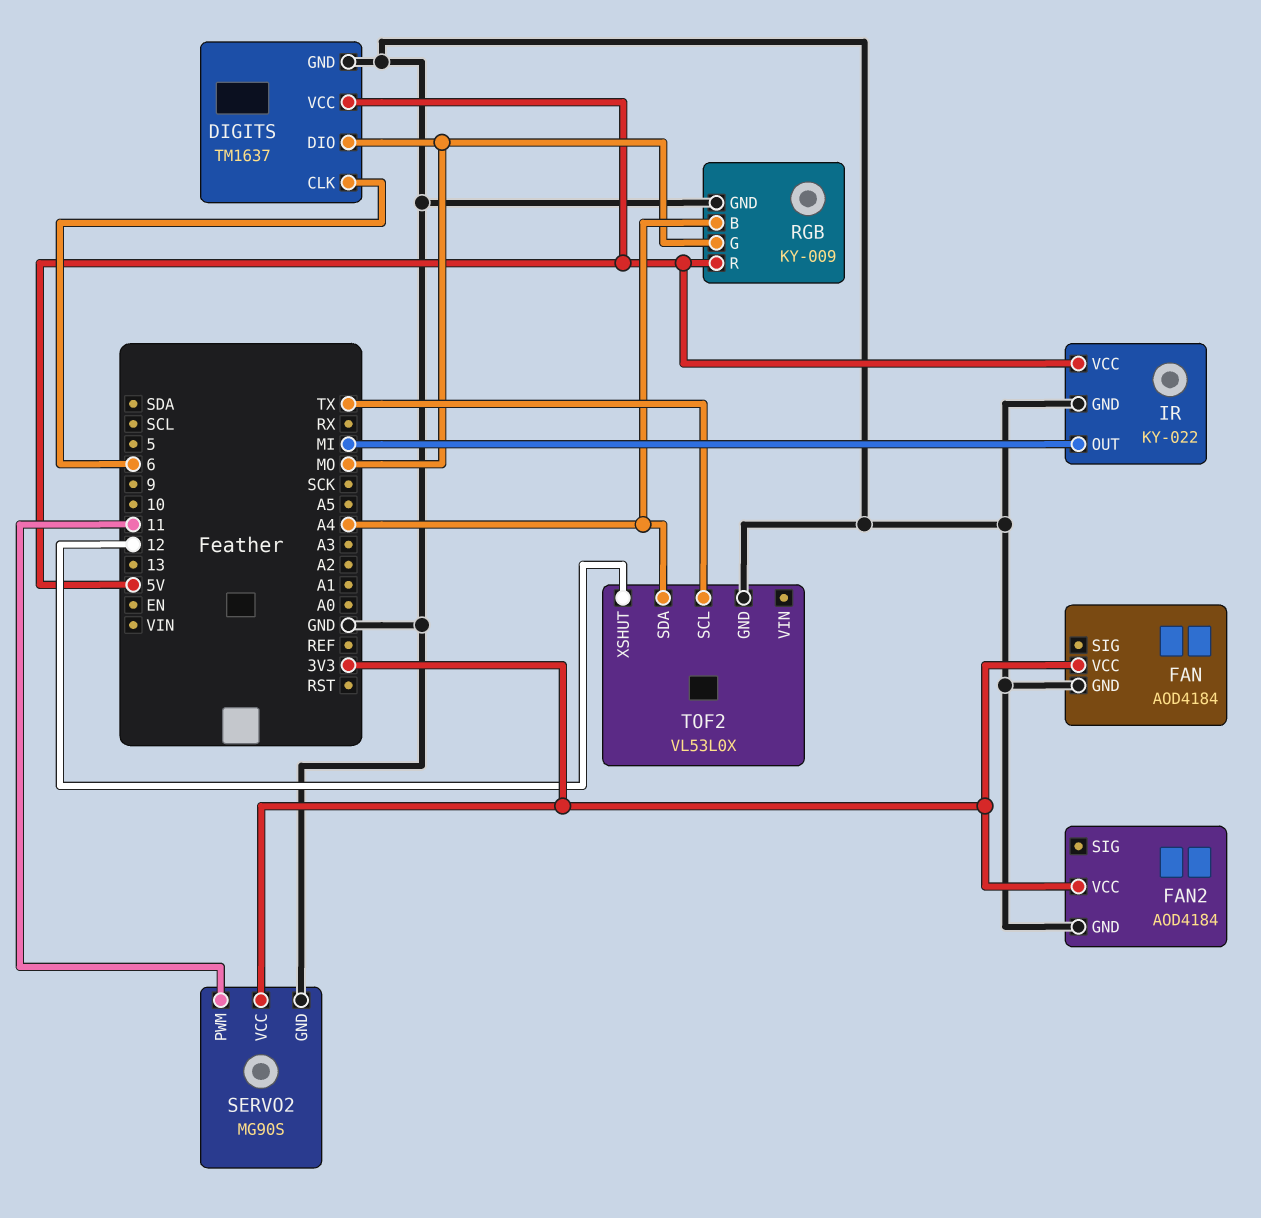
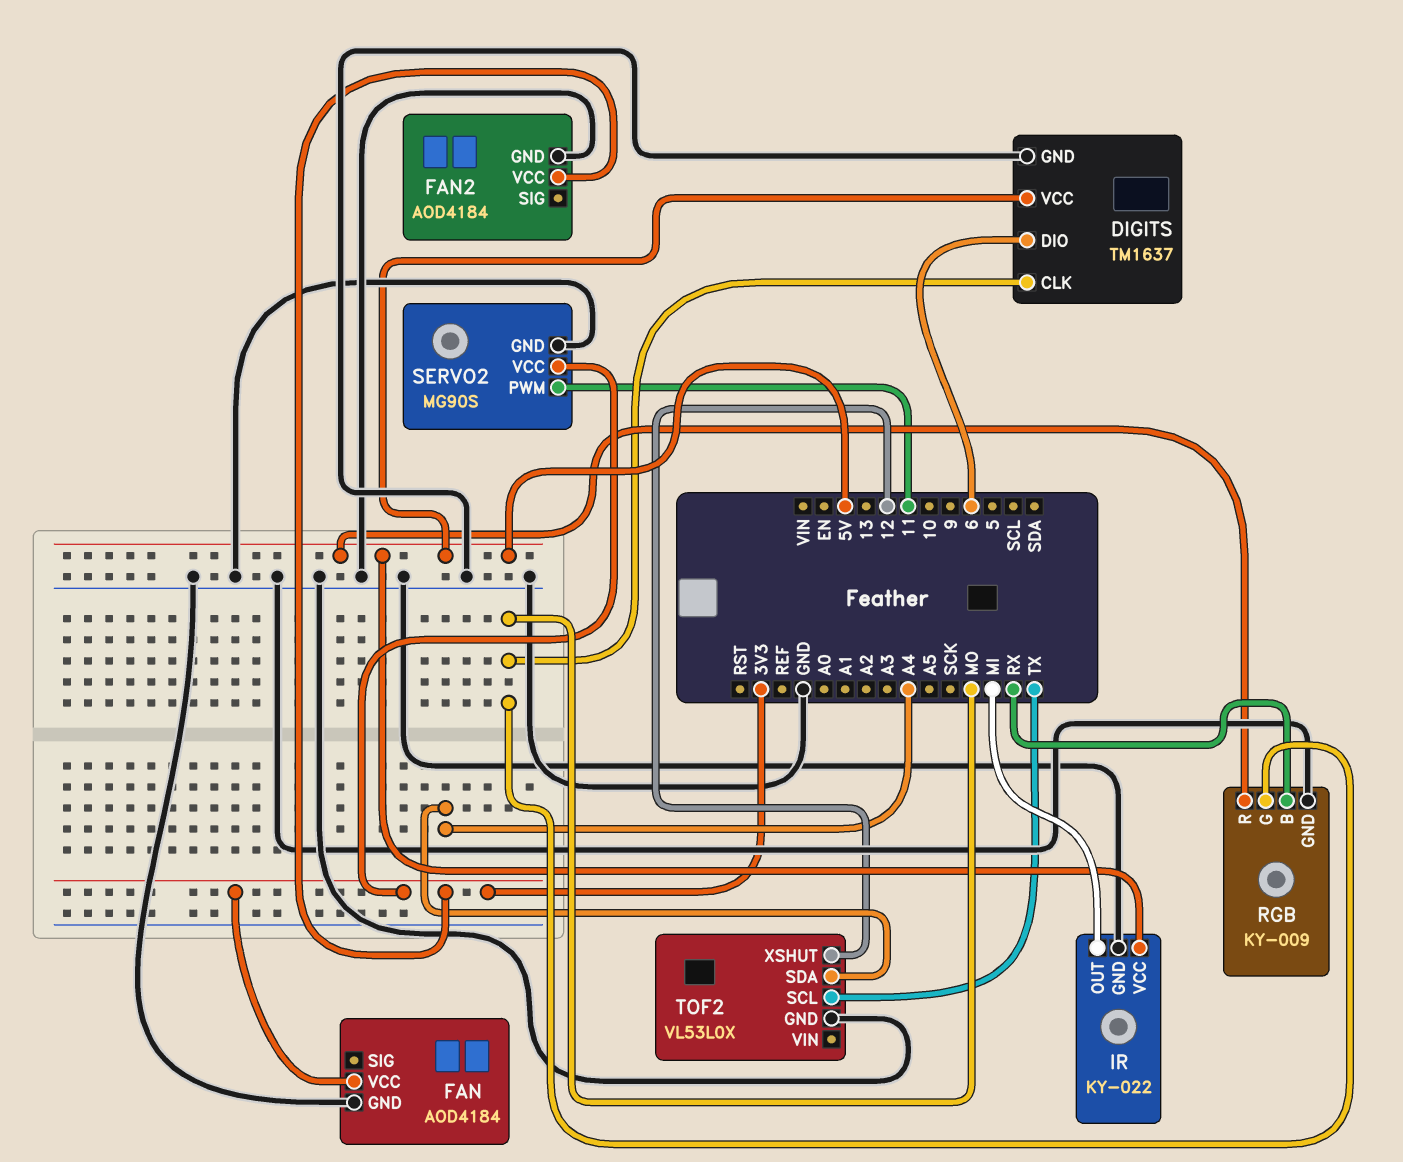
DIGITS pin CLK: 6 -> MO
DIGITS pin DIO: MO -> 6
RGB pin B: A4 -> RX

